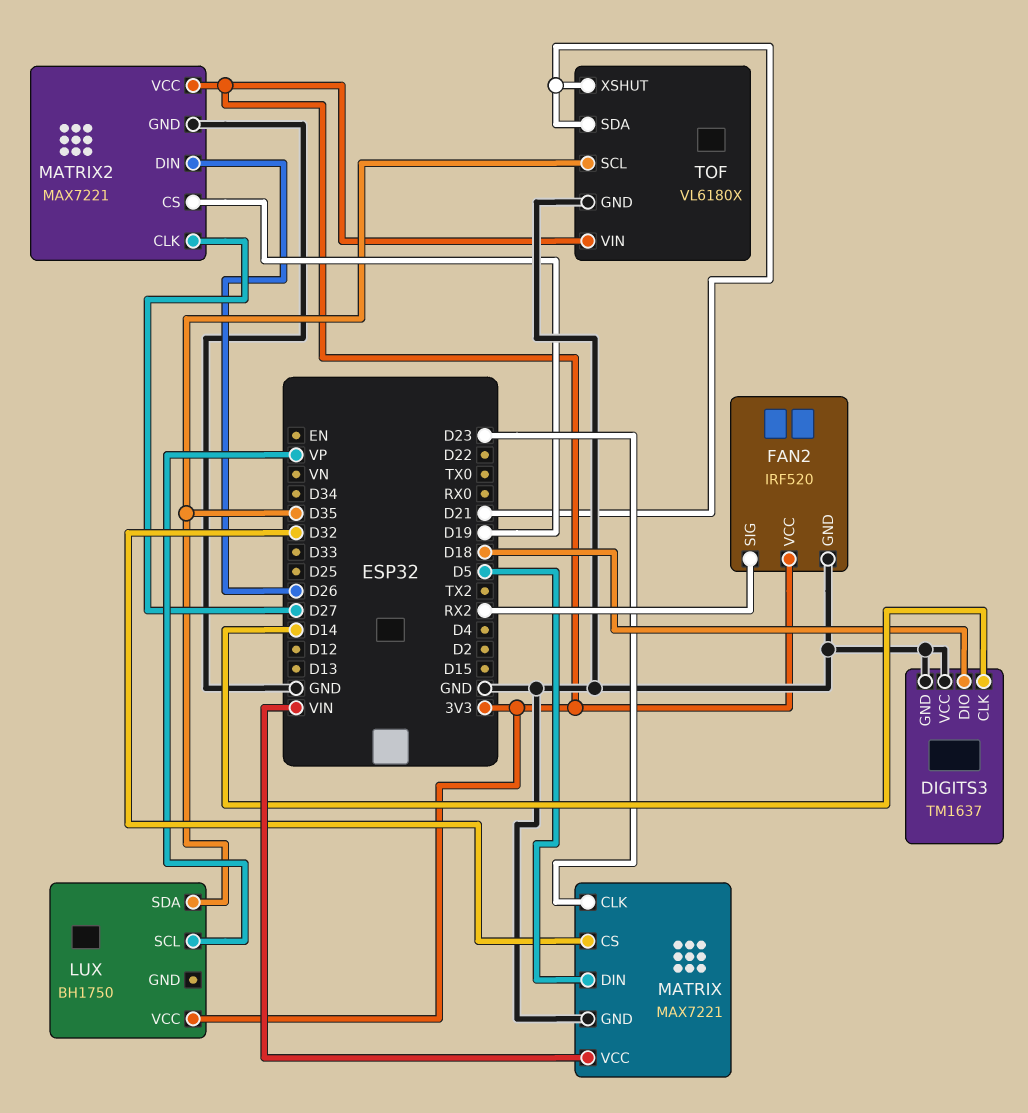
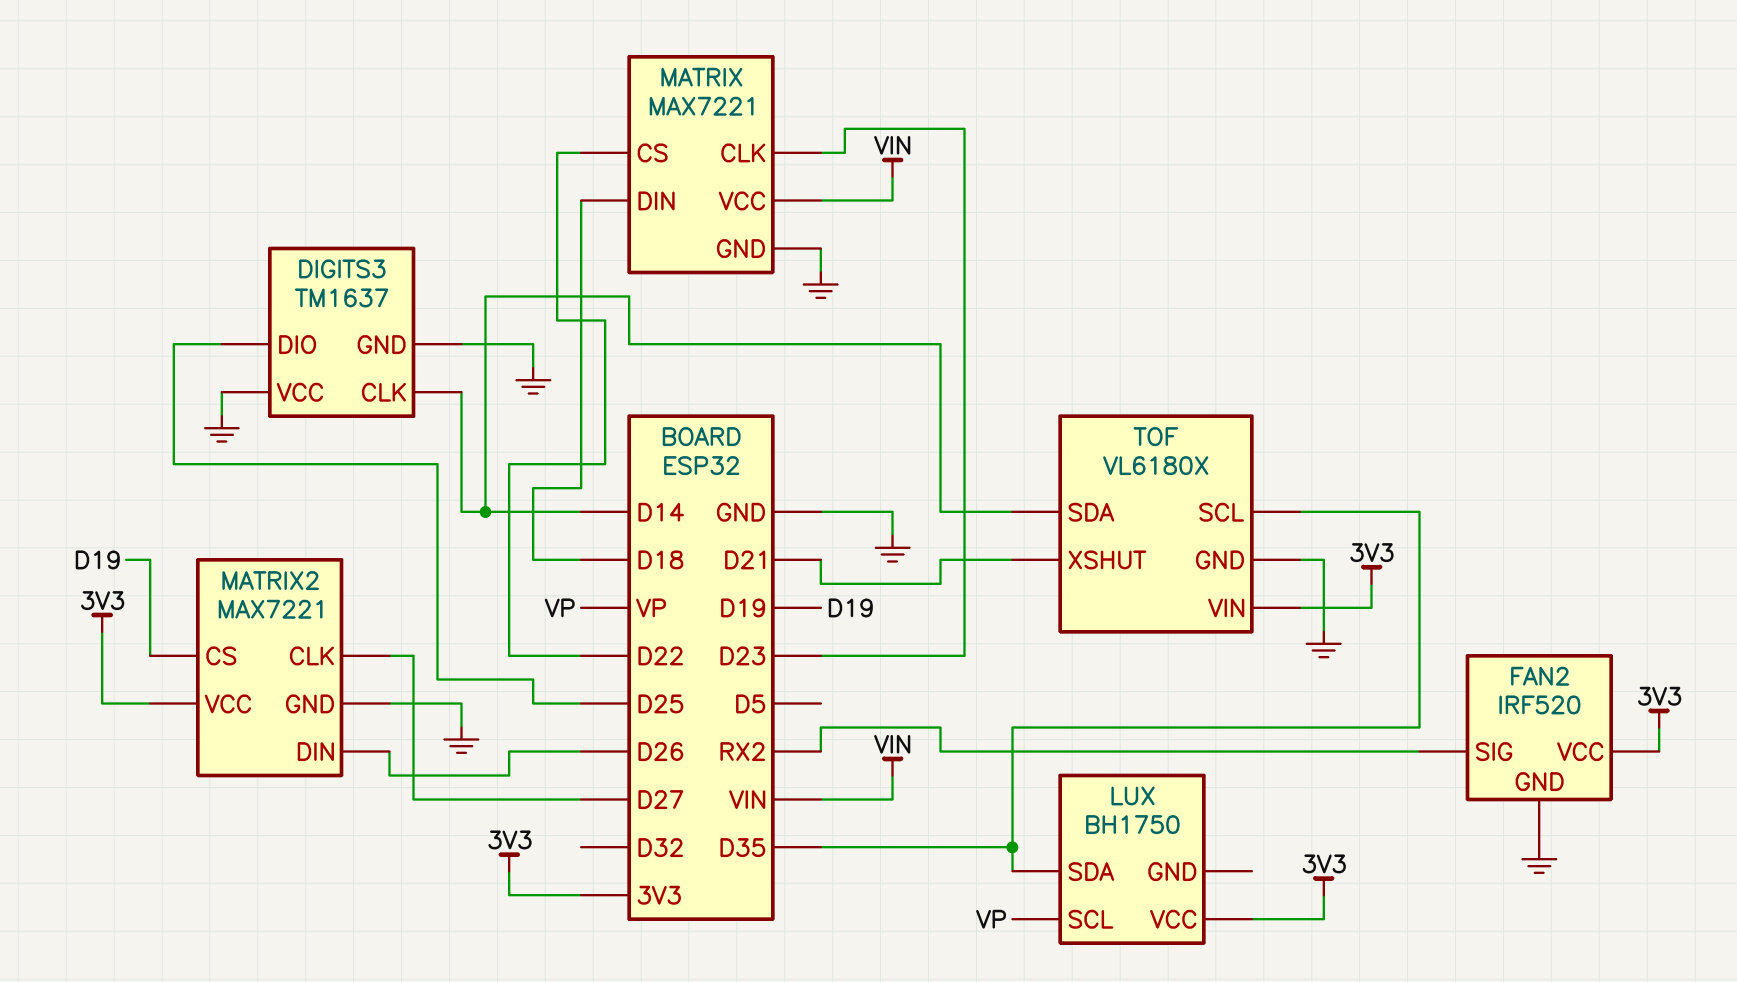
DIGITS3 pin DIO: D18 -> D25
MATRIX pin CS: D32 -> D22
MATRIX pin DIN: D5 -> D18
TOF pin SDA: D21 -> D14

